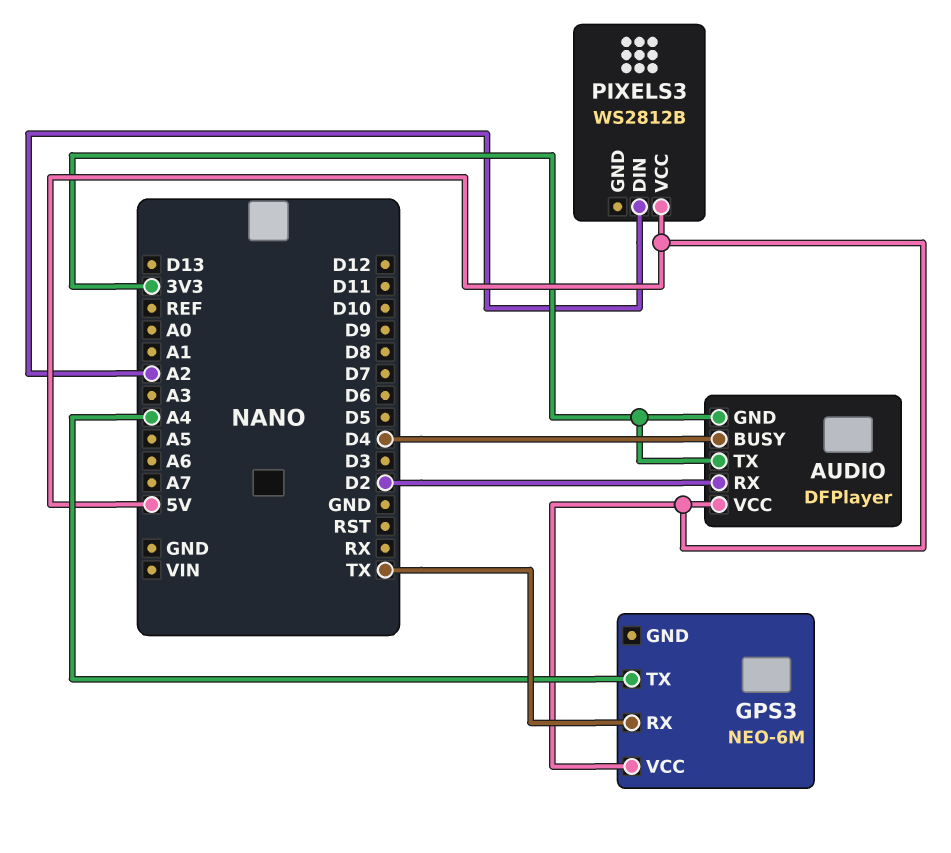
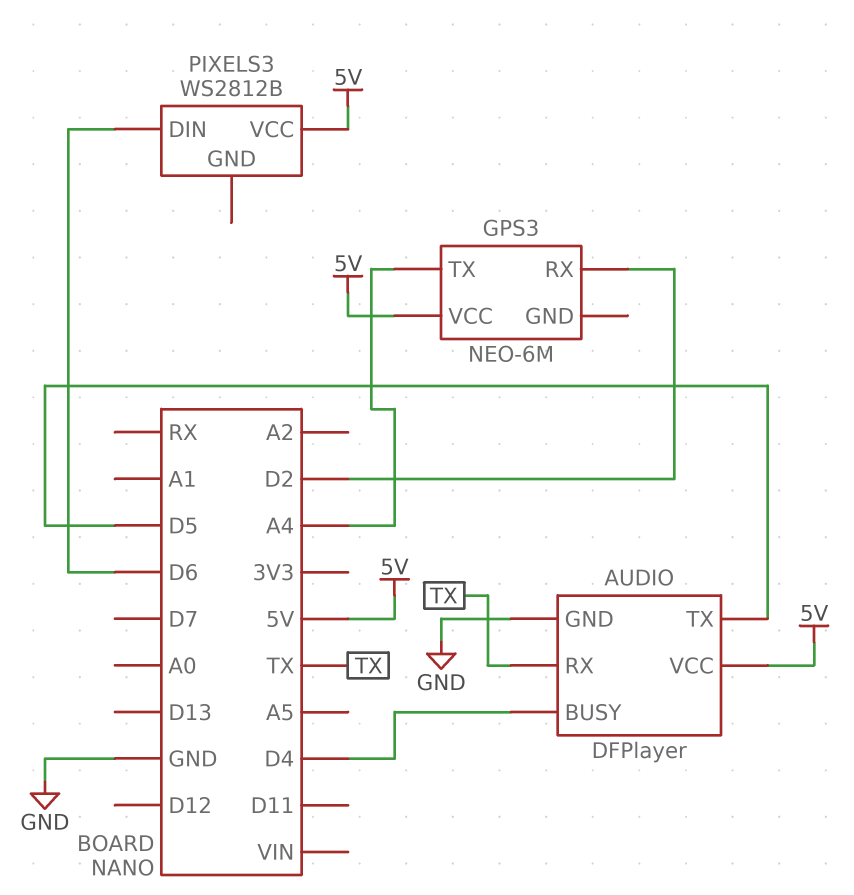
AUDIO pin GND: 3V3 -> GND
AUDIO pin RX: D2 -> TX
AUDIO pin TX: 3V3 -> D5
GPS3 pin RX: TX -> D2
PIXELS3 pin DIN: A2 -> D6

